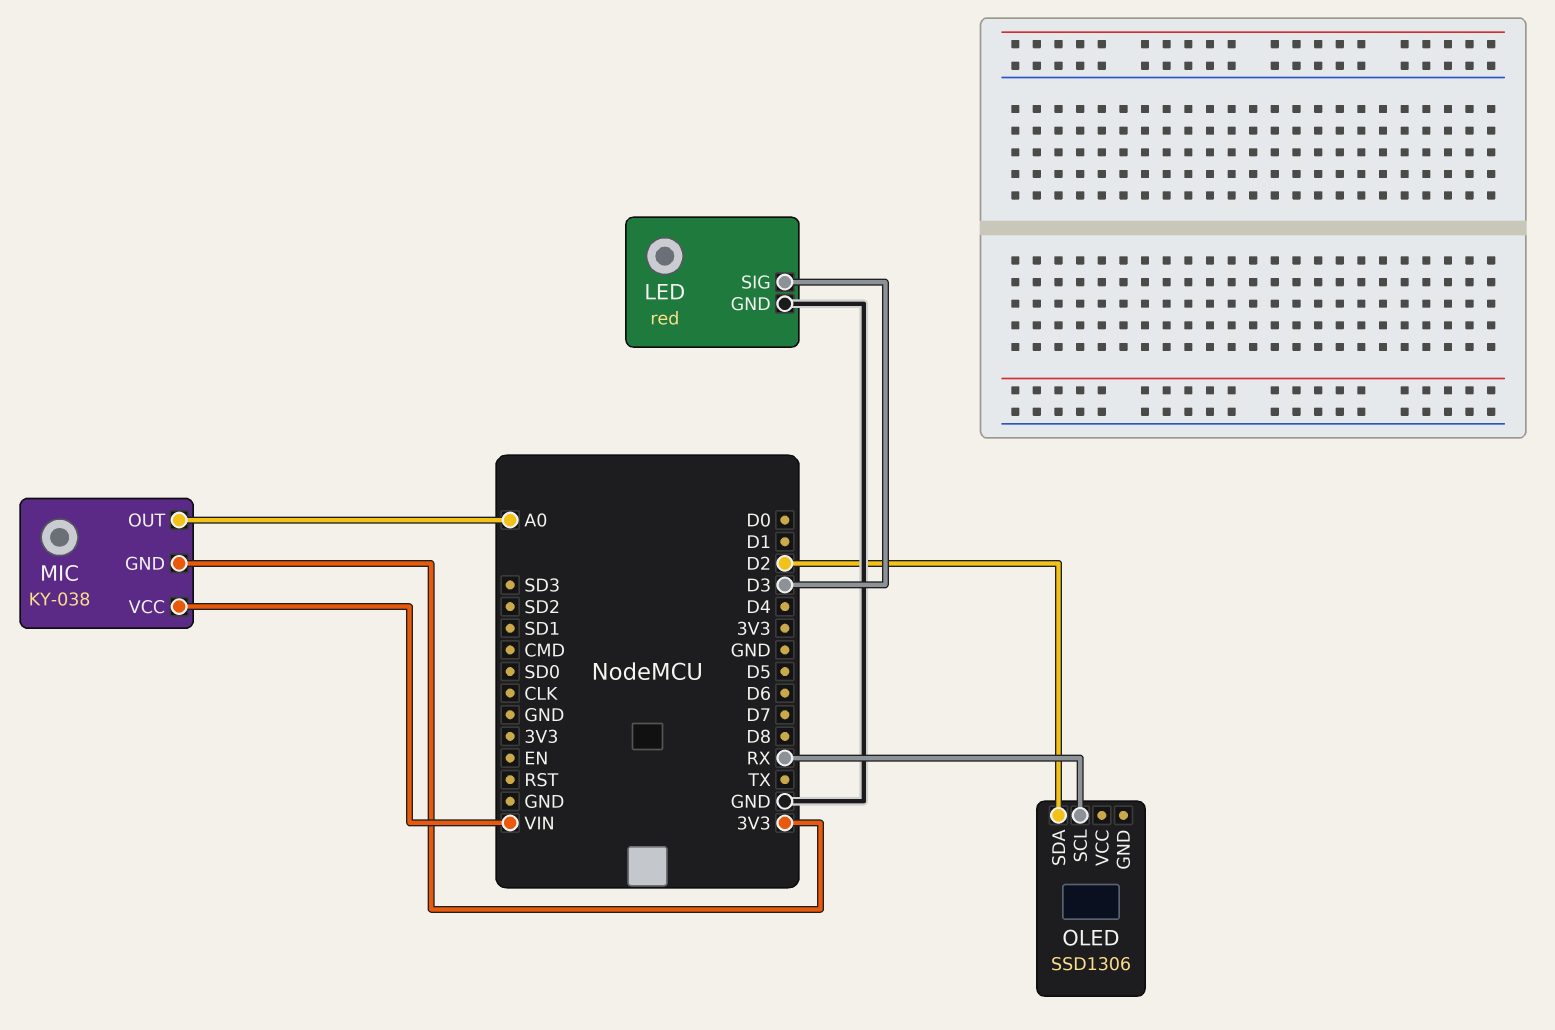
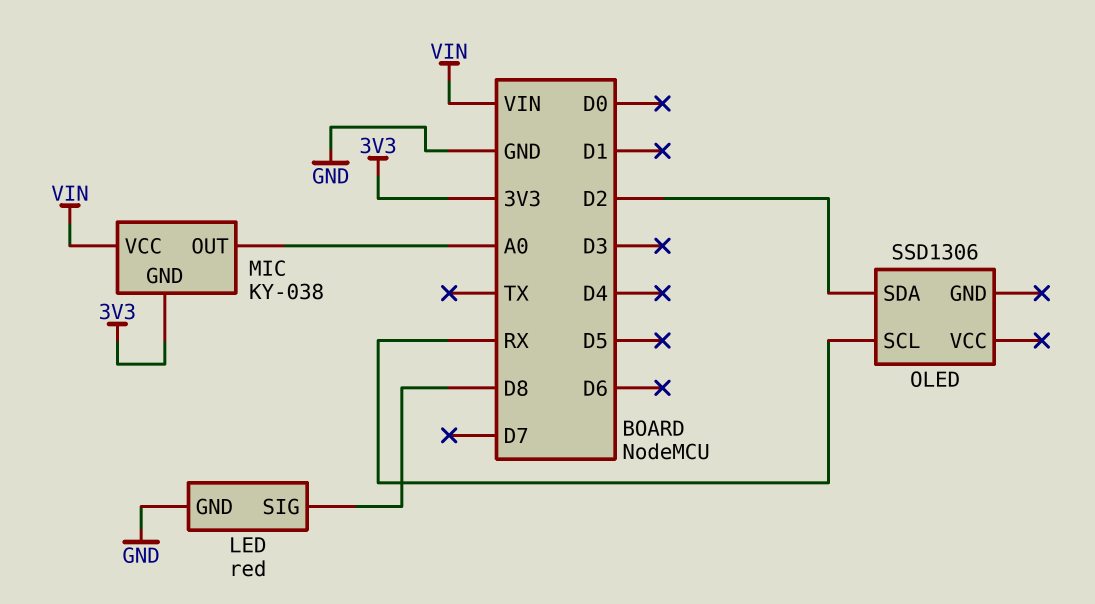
LED pin SIG: D3 -> D8

